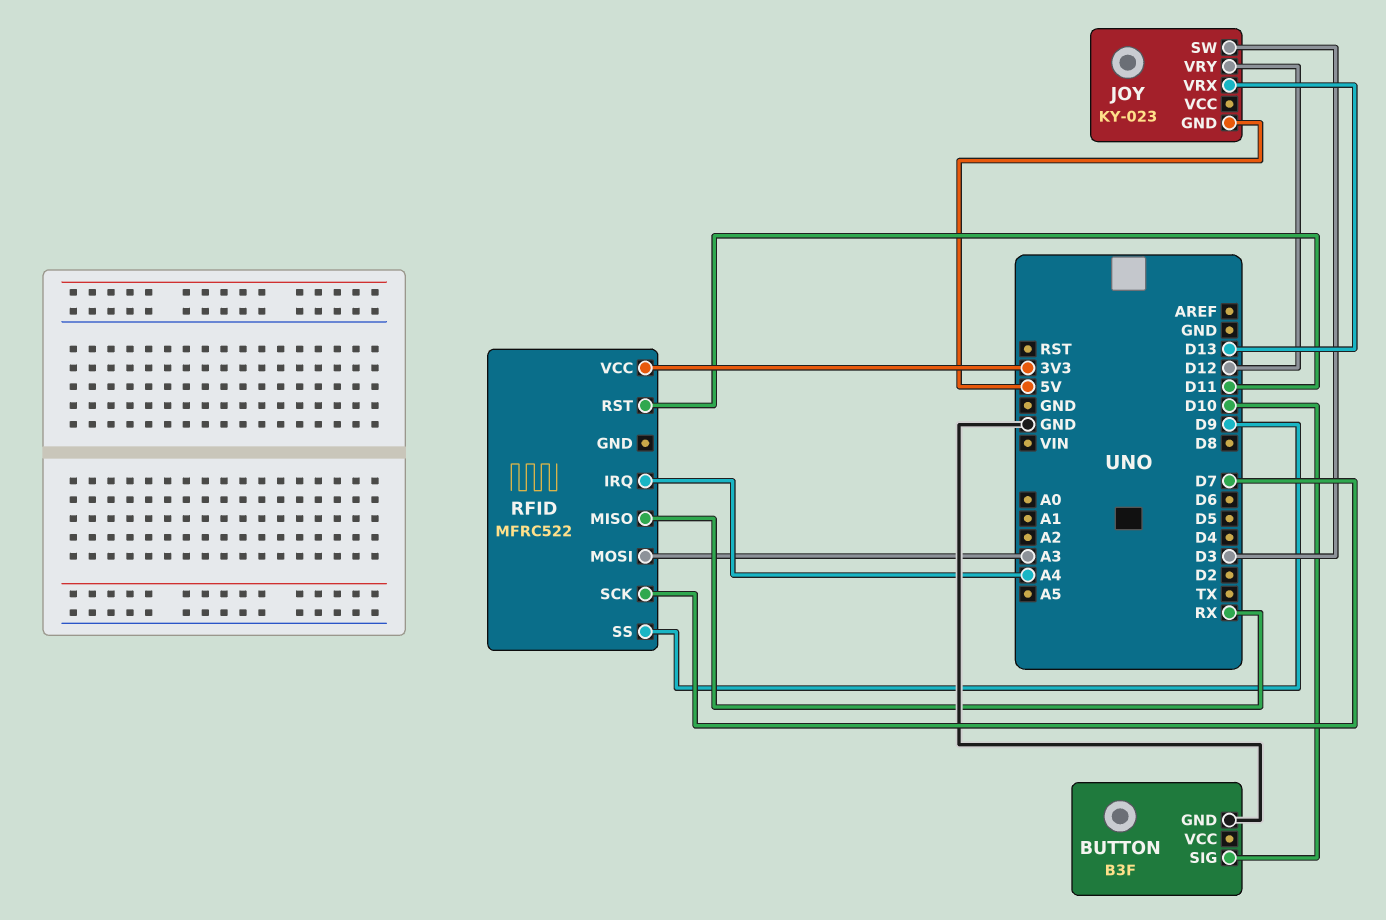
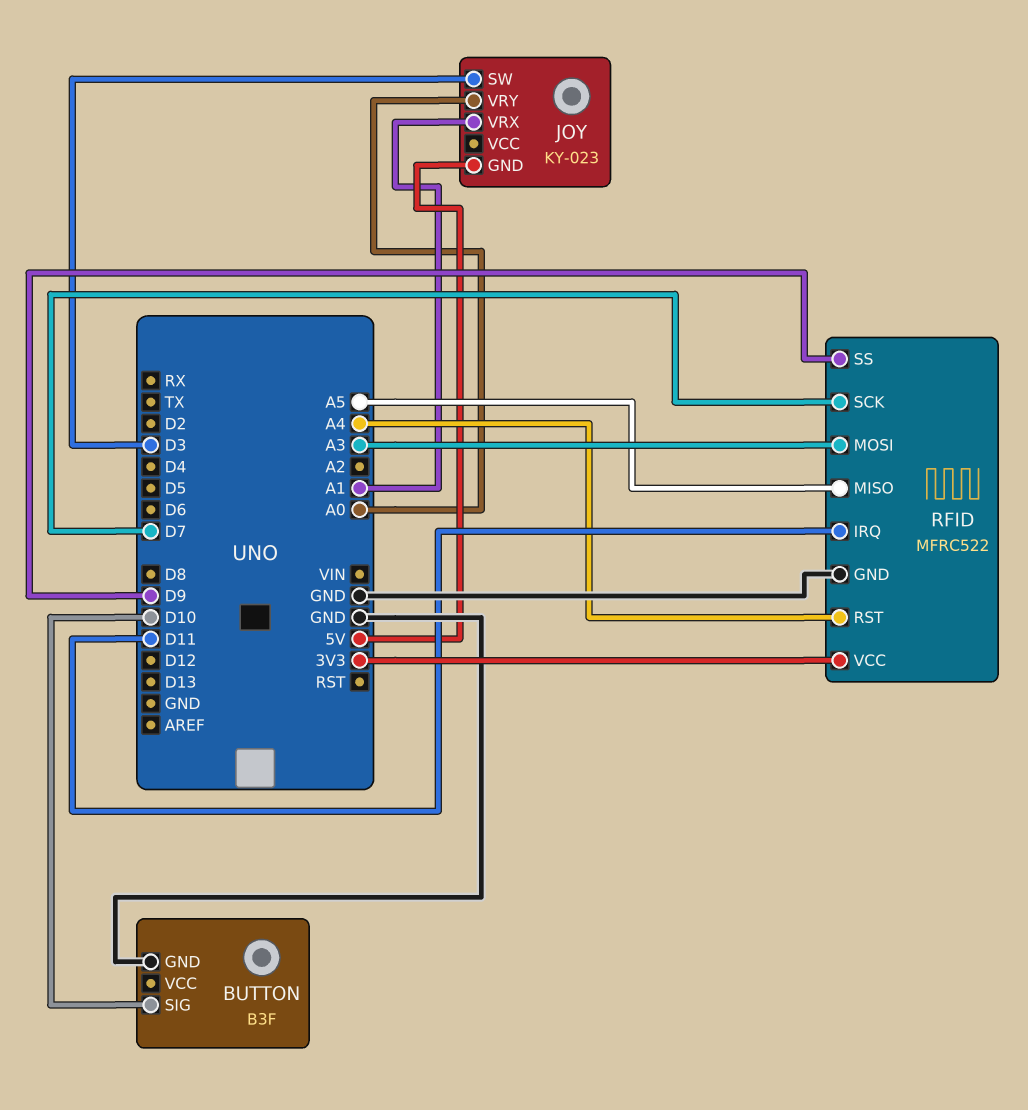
JOY pin VRX: D13 -> A1
JOY pin VRY: D12 -> A0
RFID pin GND: none -> GND
RFID pin IRQ: A4 -> D11
RFID pin MISO: RX -> A5
RFID pin RST: D11 -> A4

